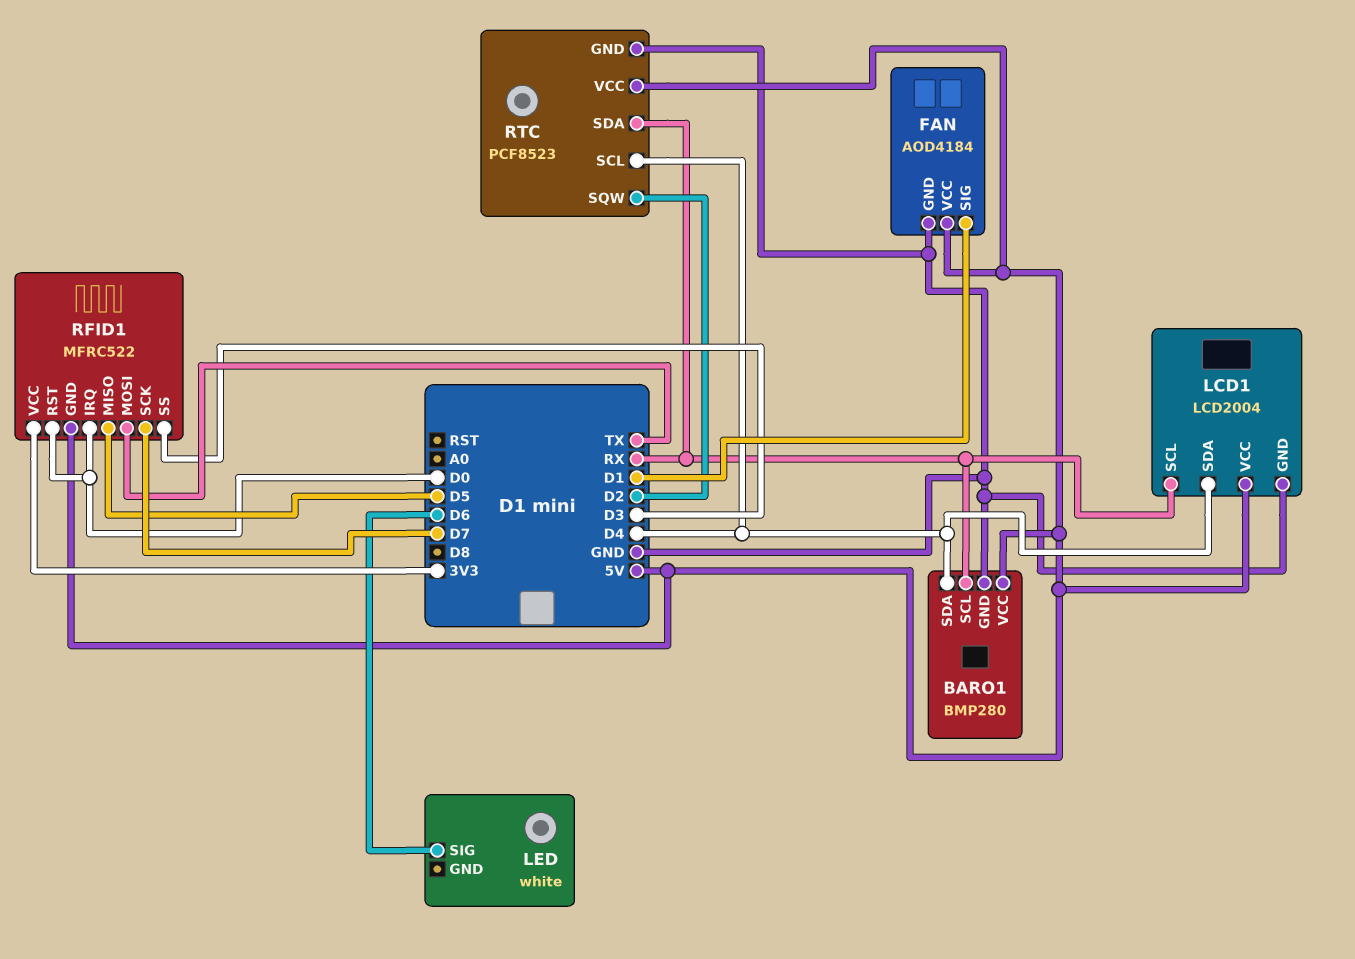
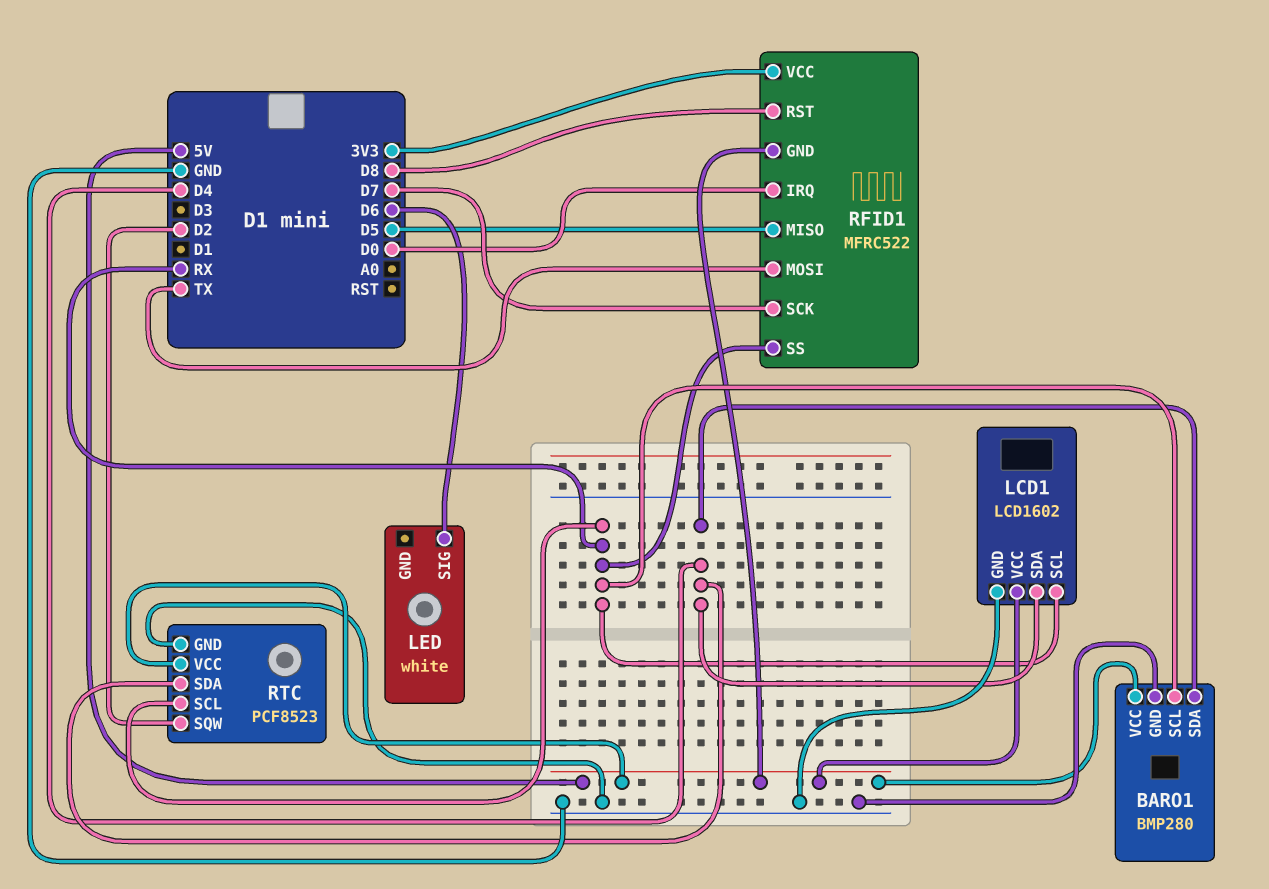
FAN: AOD4184 -> none
FAN pin GND: GND -> none
FAN pin SIG: D1 -> none
FAN pin VCC: 5V -> none
LCD1: LCD2004 -> LCD1602
RFID1 pin RST: D0 -> D8
RFID1 pin SS: D3 -> RX
RTC pin SCL: D4 -> RX
RTC pin SDA: RX -> D4

